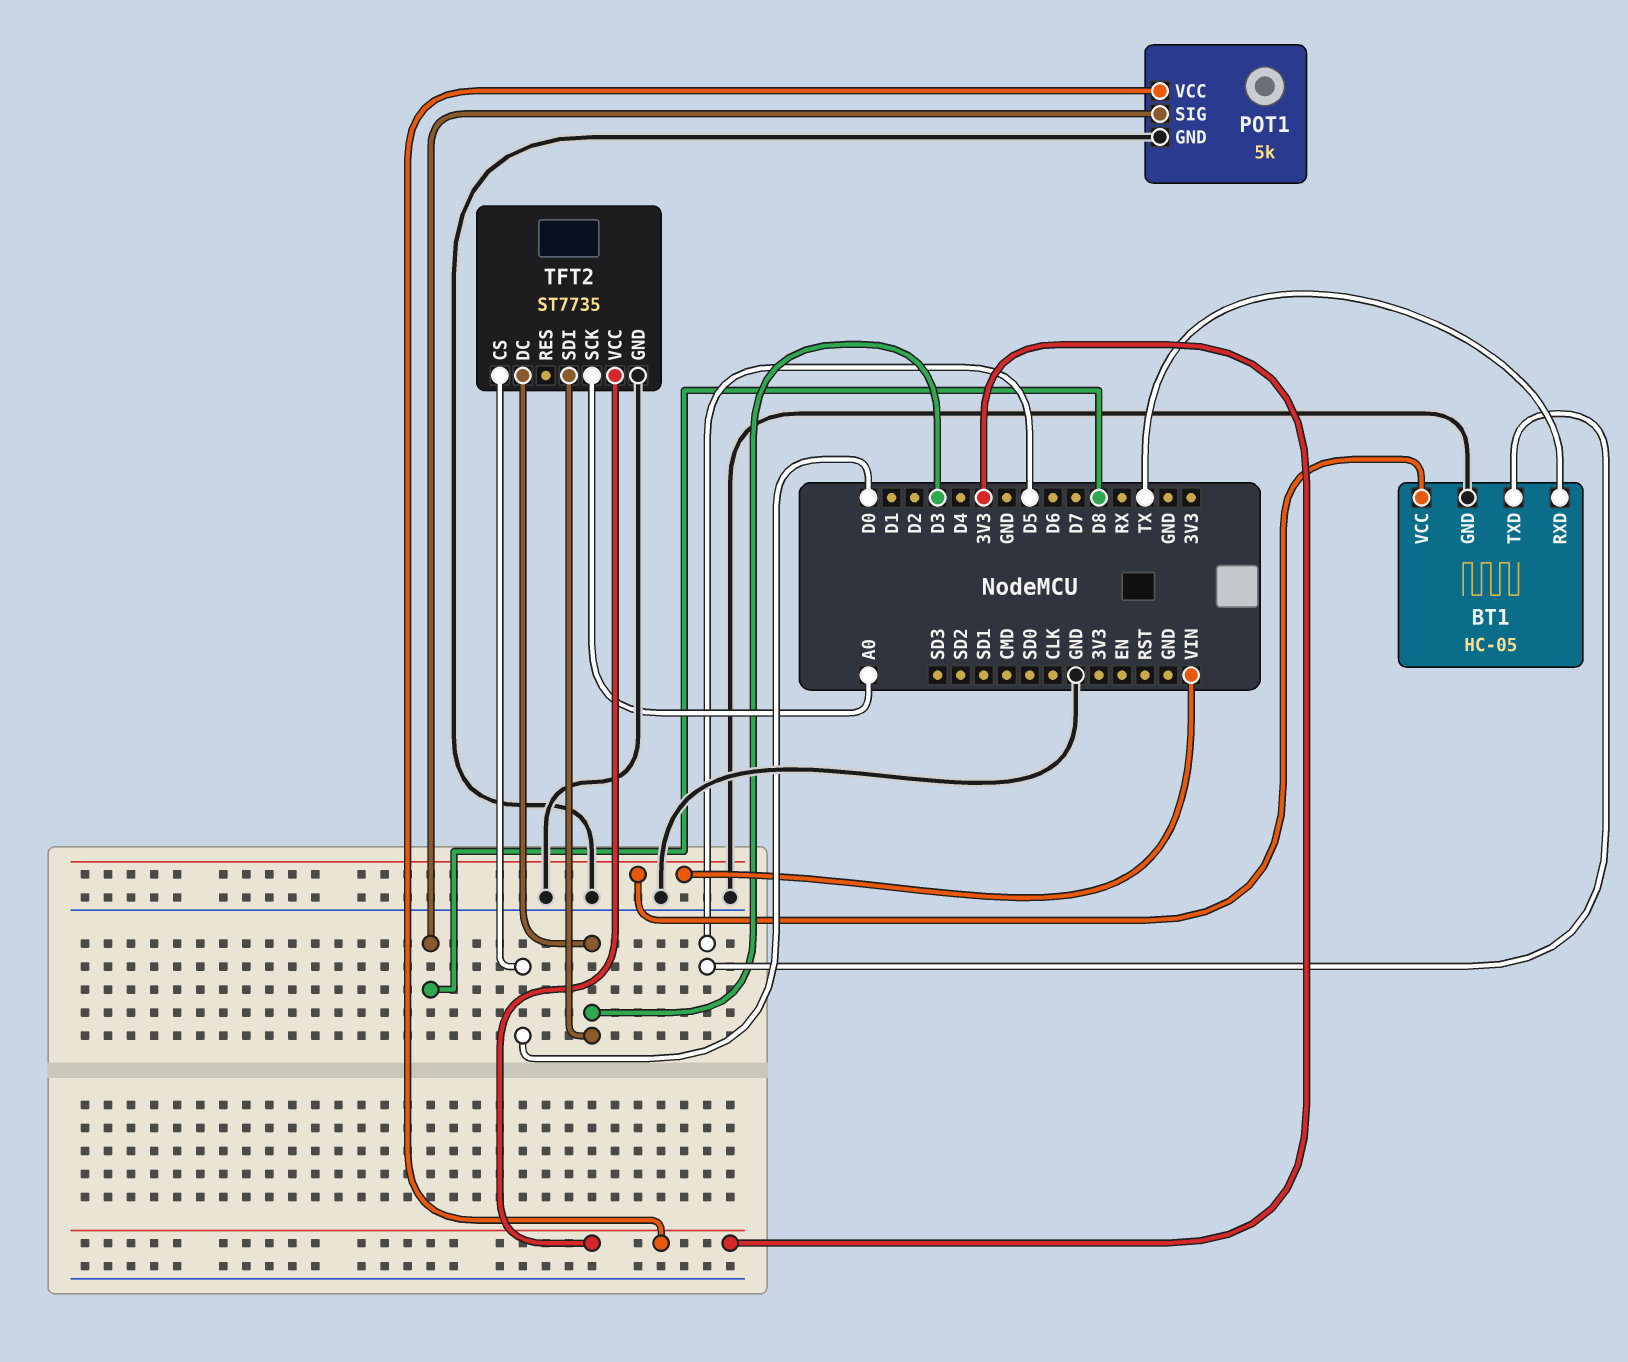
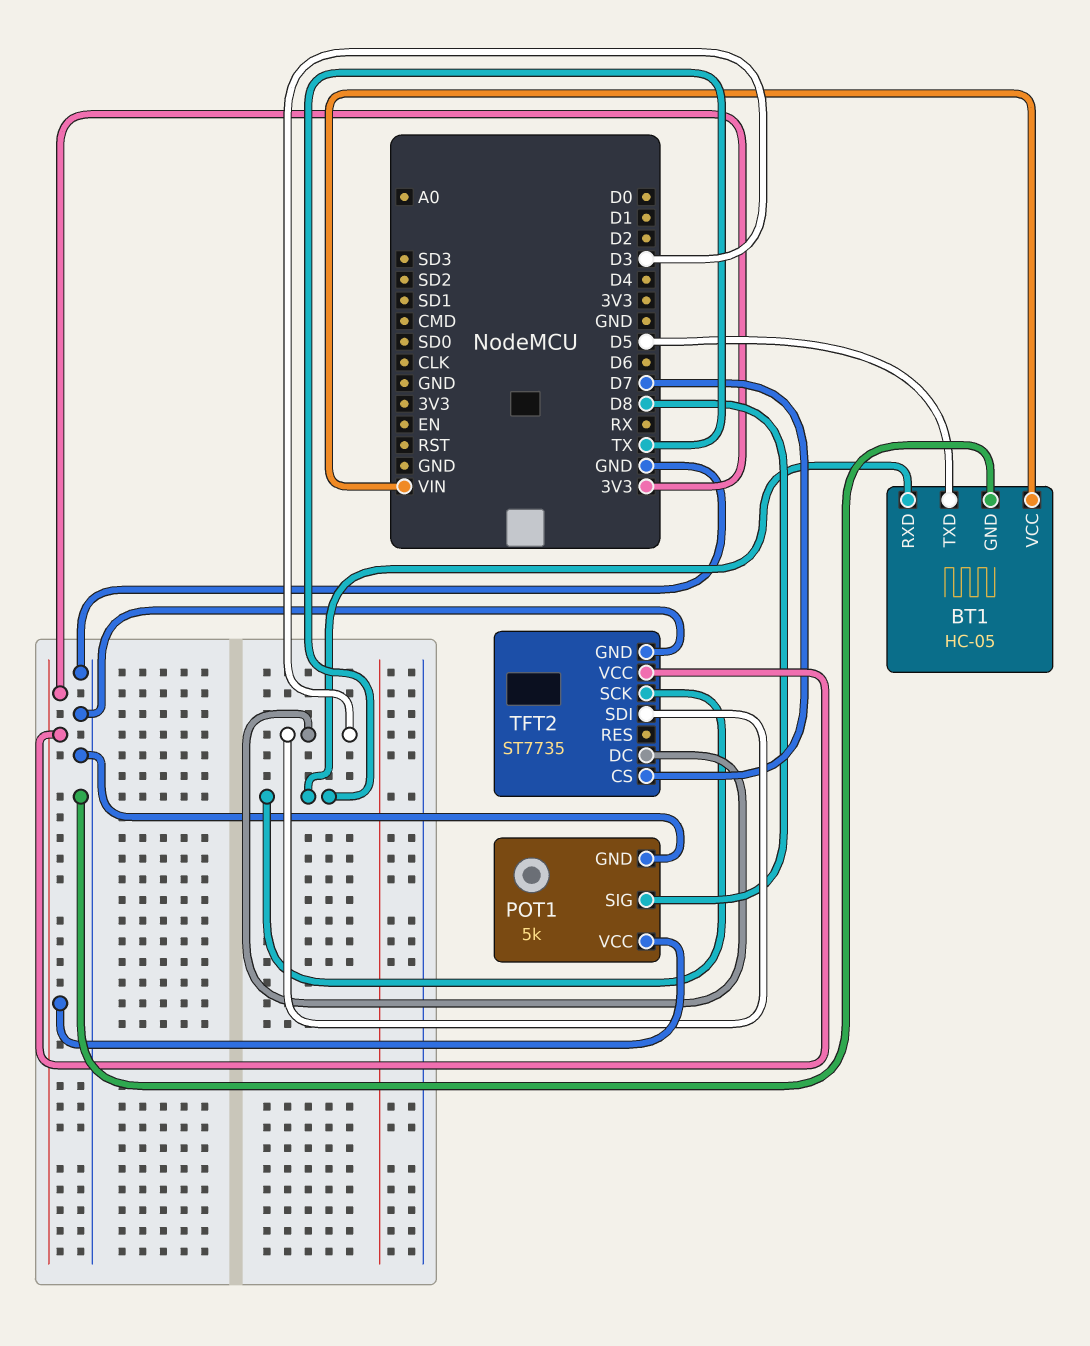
TFT2 pin CS: D0 -> D7
TFT2 pin SCK: A0 -> TX

